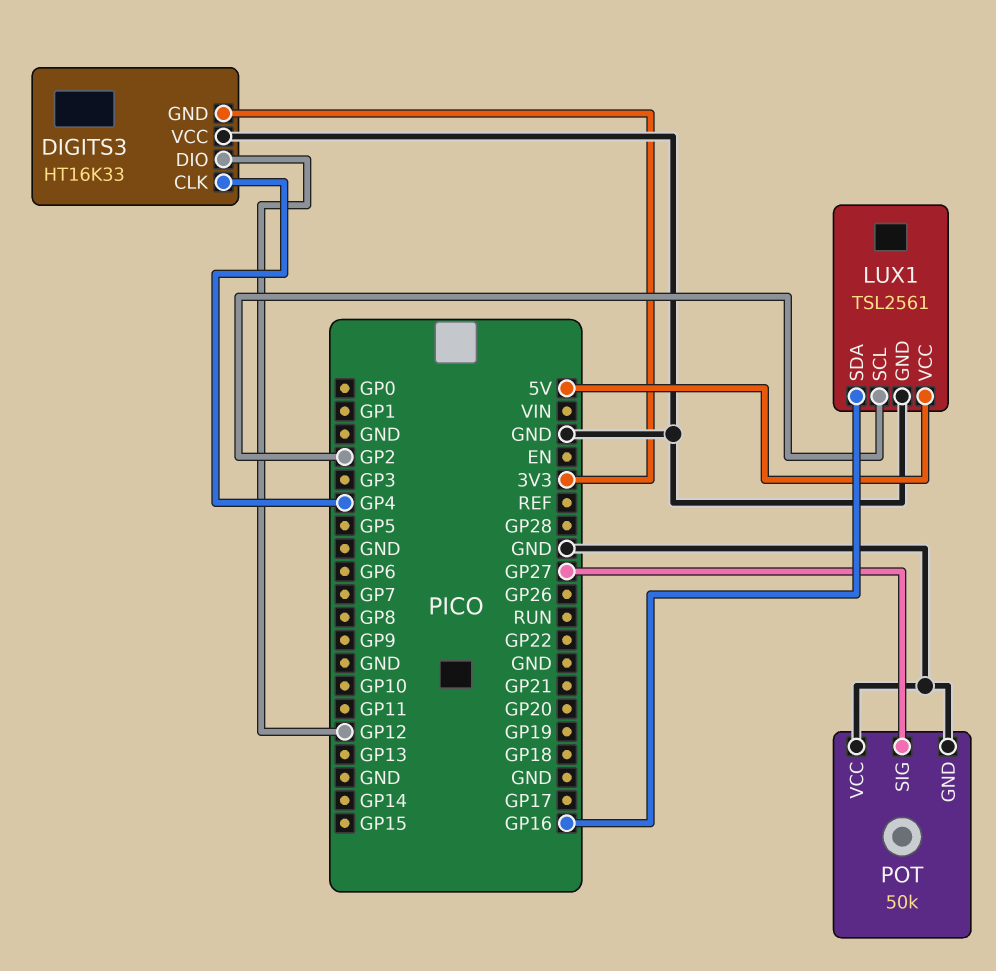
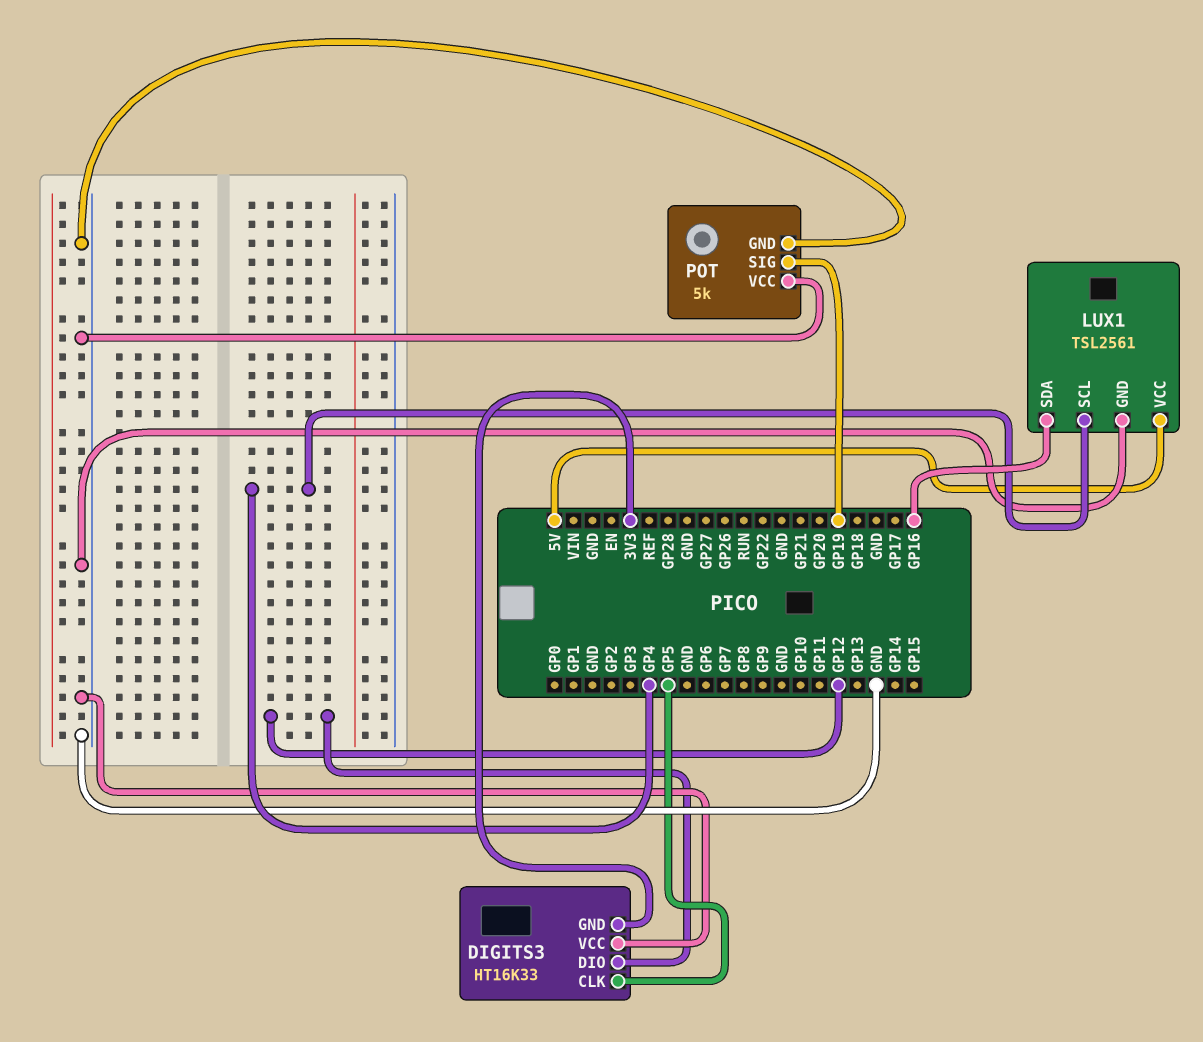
DIGITS3 pin CLK: GP4 -> GP5
LUX1 pin SCL: GP2 -> GP4
POT: 50k -> 5k
POT pin SIG: GP27 -> GP19

